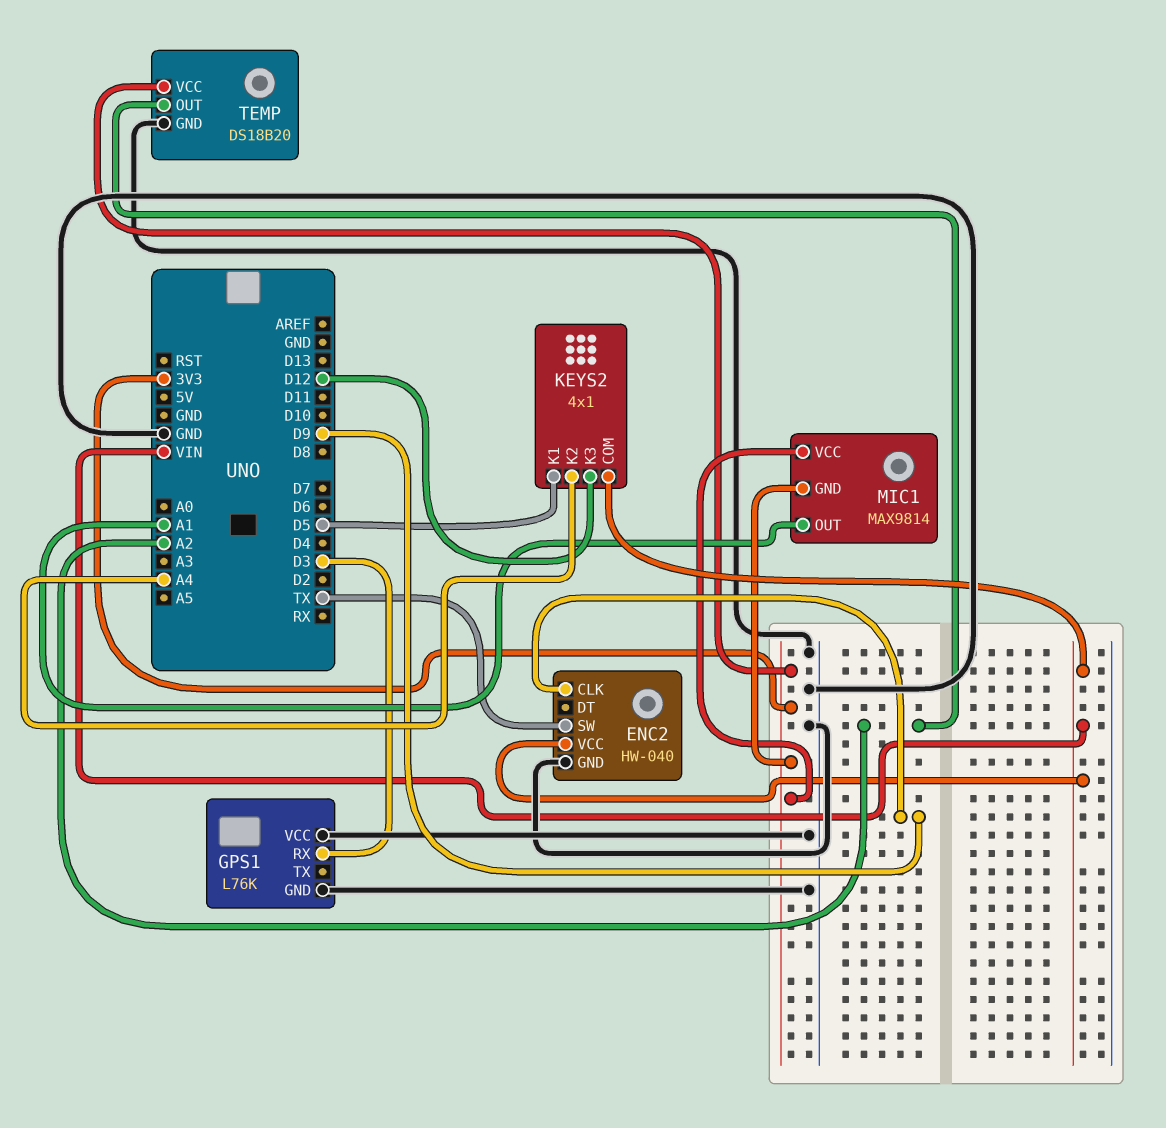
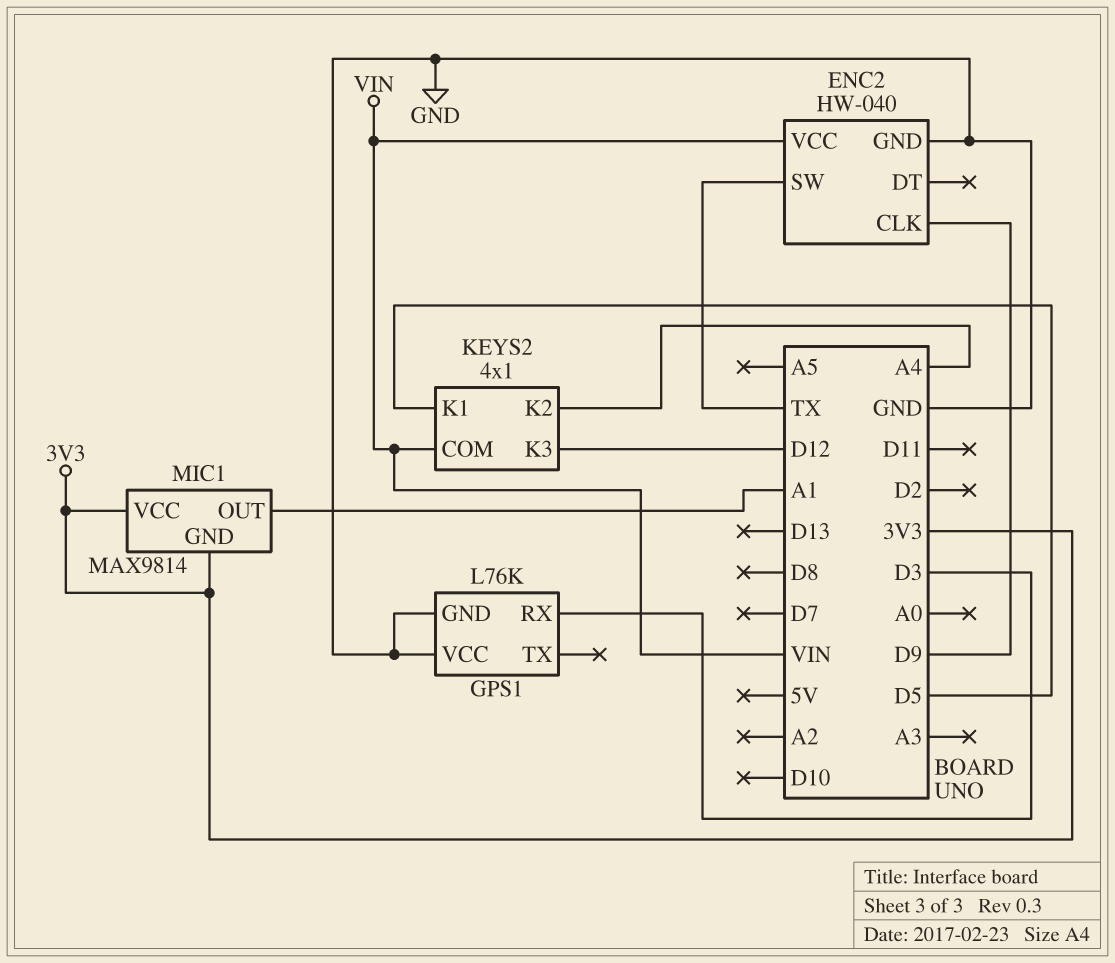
TEMP: DS18B20 -> none
TEMP pin GND: GND -> none
TEMP pin OUT: A2 -> none
TEMP pin VCC: 3V3 -> none

